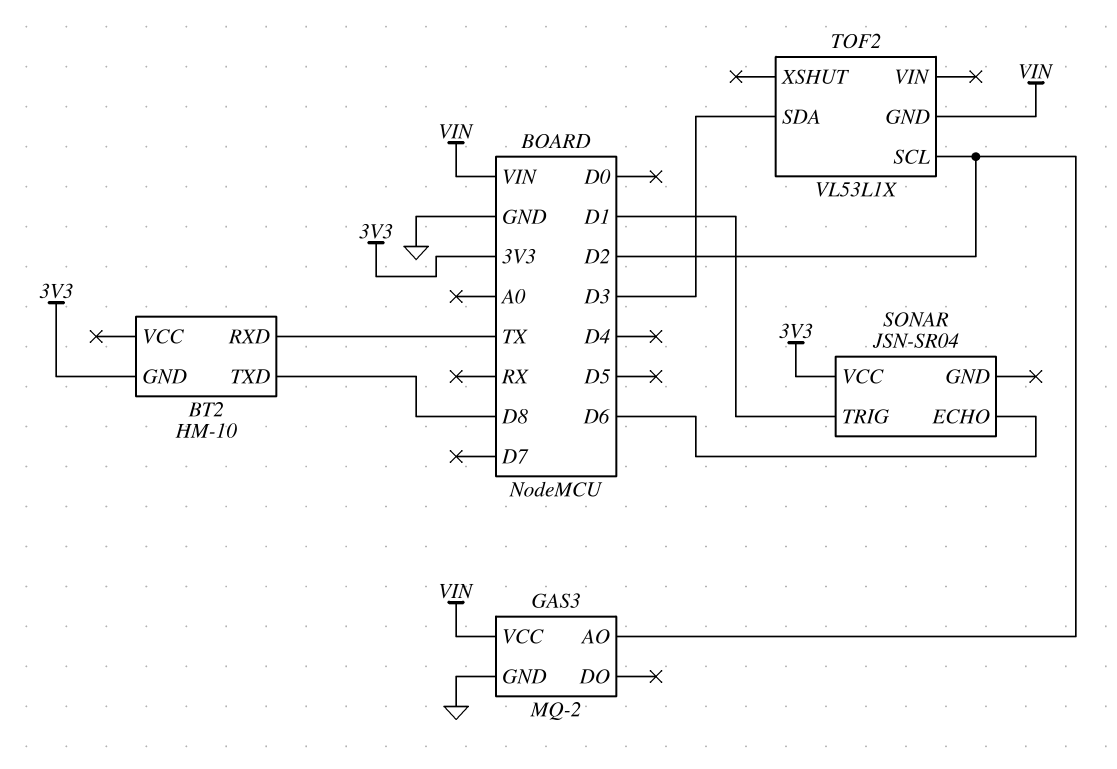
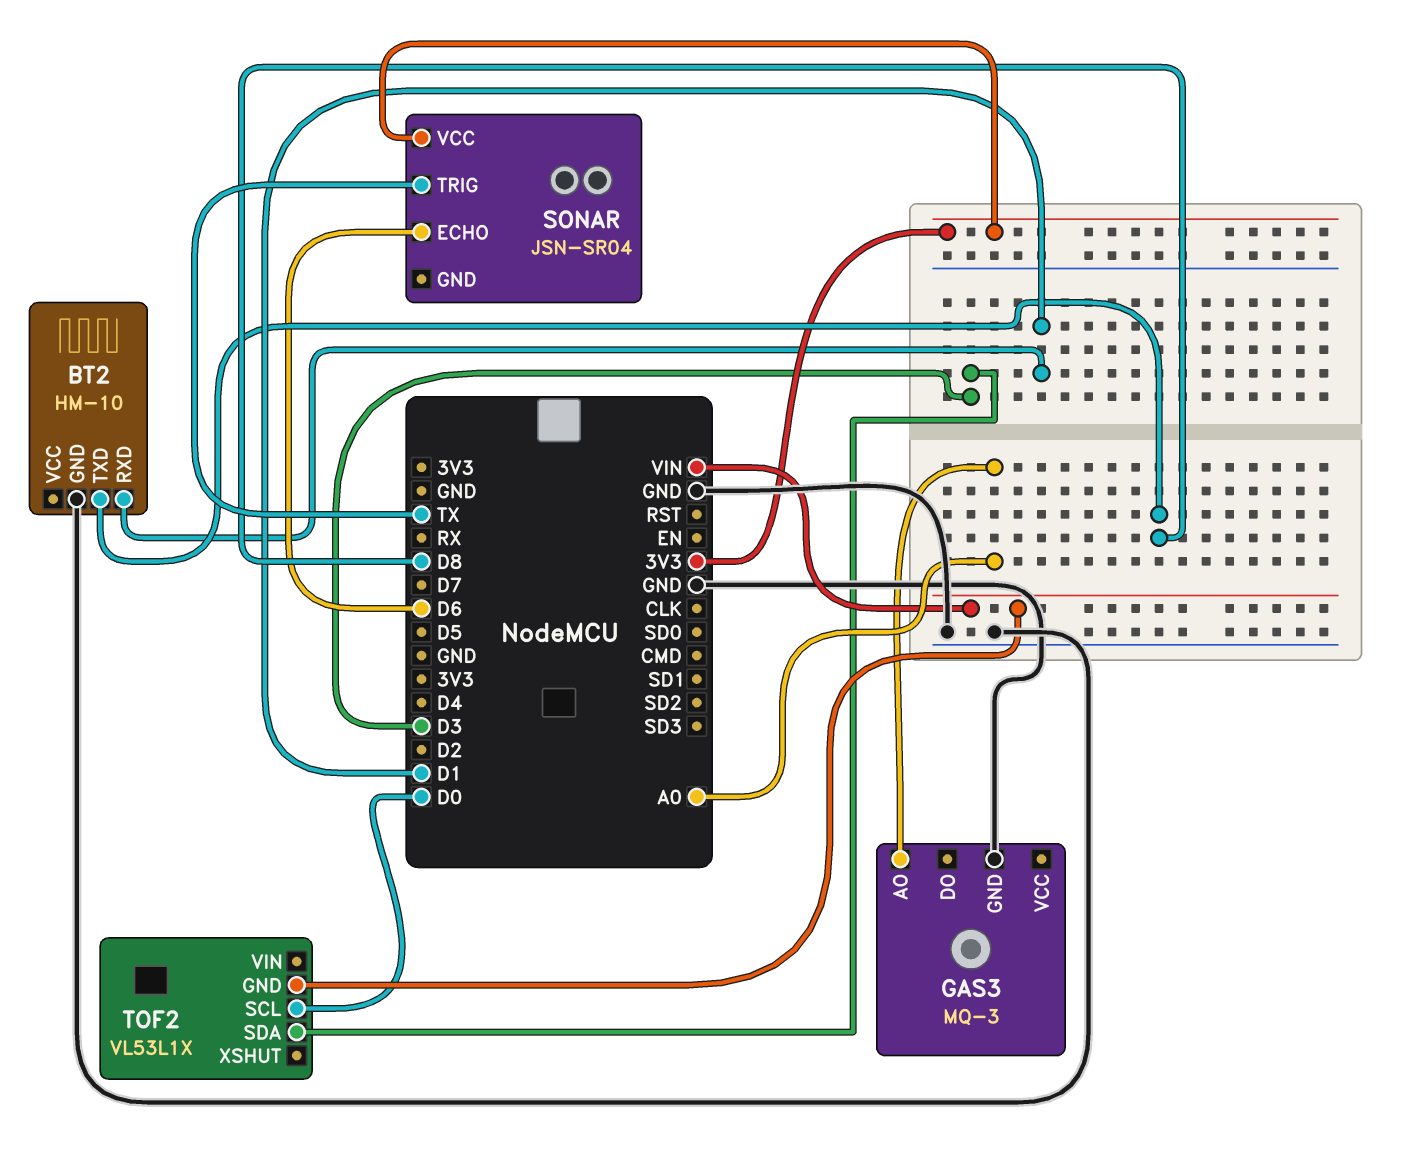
BT2 pin GND: 3V3 -> GND
BT2 pin RXD: TX -> D1
GAS3: MQ-2 -> MQ-3
GAS3 pin AO: D2 -> A0
GAS3 pin VCC: VIN -> none
SONAR pin TRIG: D1 -> TX
TOF2 pin SCL: D2 -> D0

